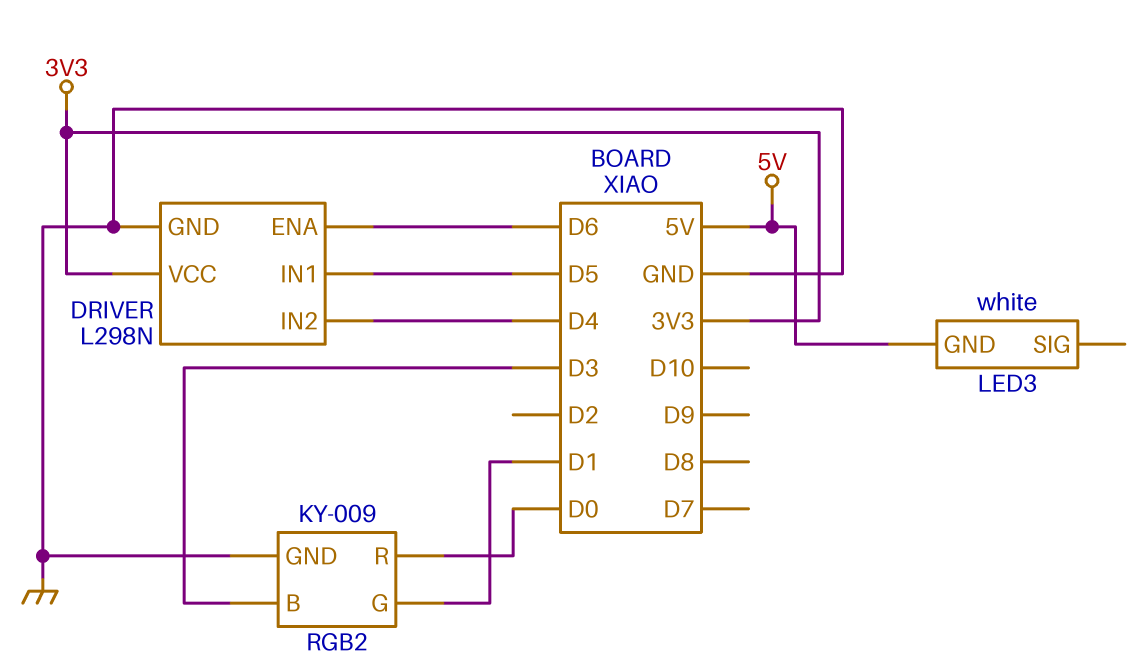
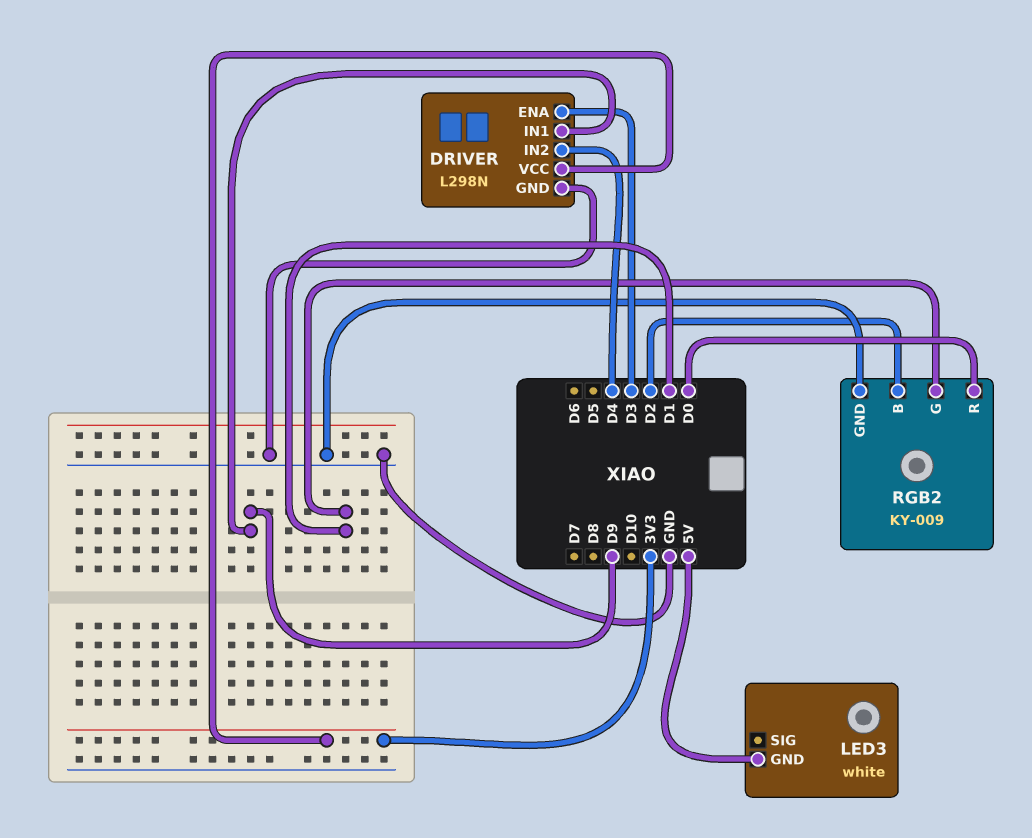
DRIVER pin ENA: D6 -> D3
DRIVER pin IN1: D5 -> D9
RGB2 pin B: D3 -> D2

